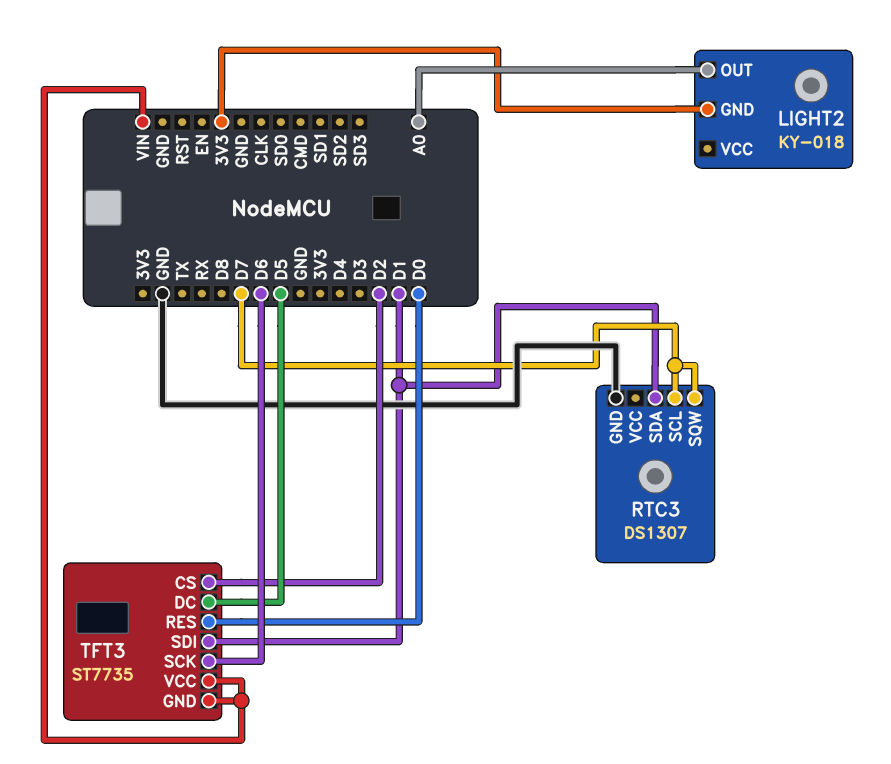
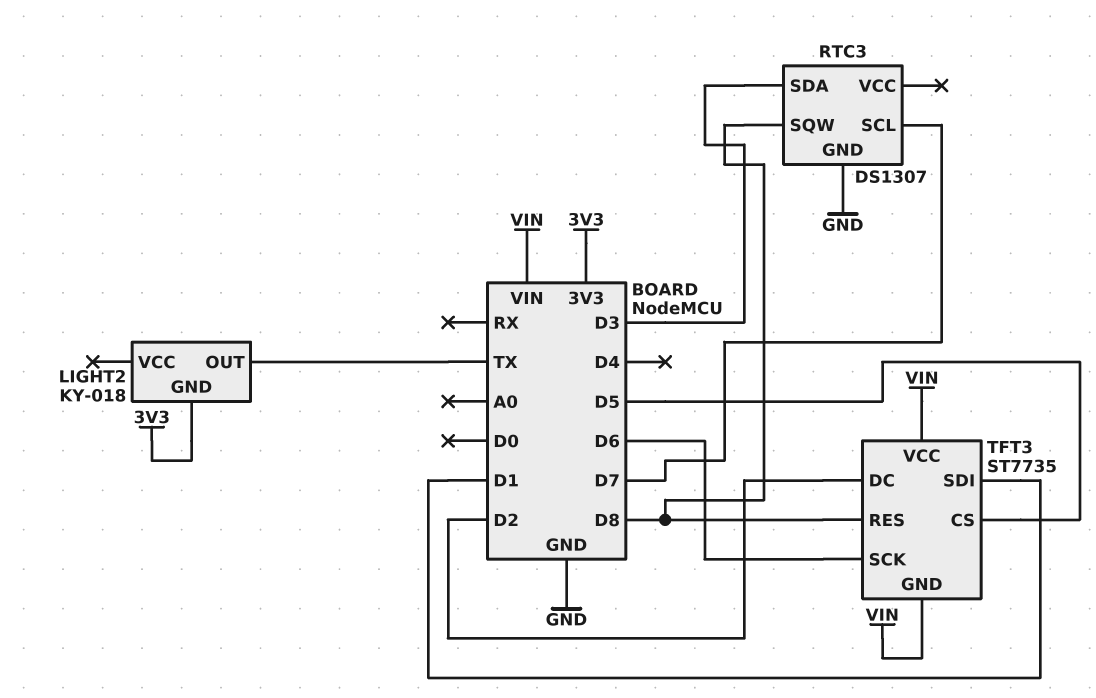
LIGHT2 pin OUT: A0 -> TX
RTC3 pin SDA: D1 -> D3
RTC3 pin SQW: D7 -> D8
TFT3 pin CS: D2 -> D5
TFT3 pin DC: D5 -> D2
TFT3 pin RES: D0 -> D8

